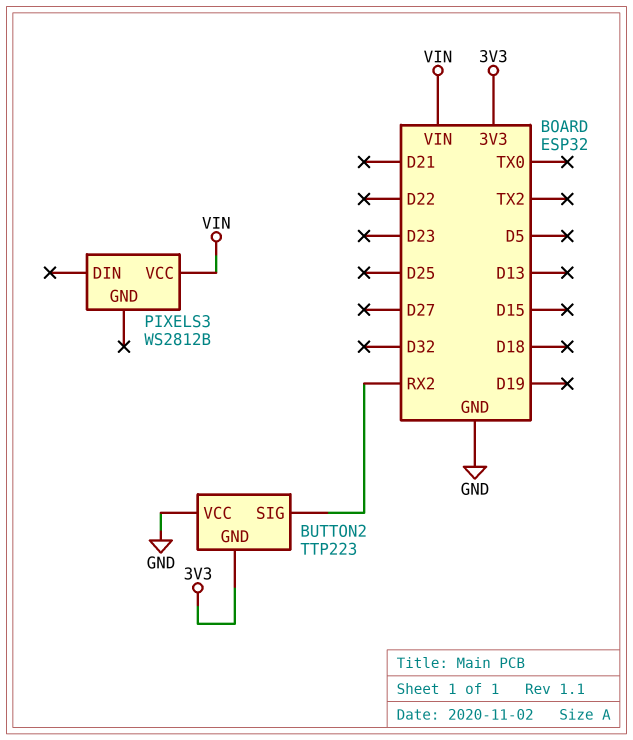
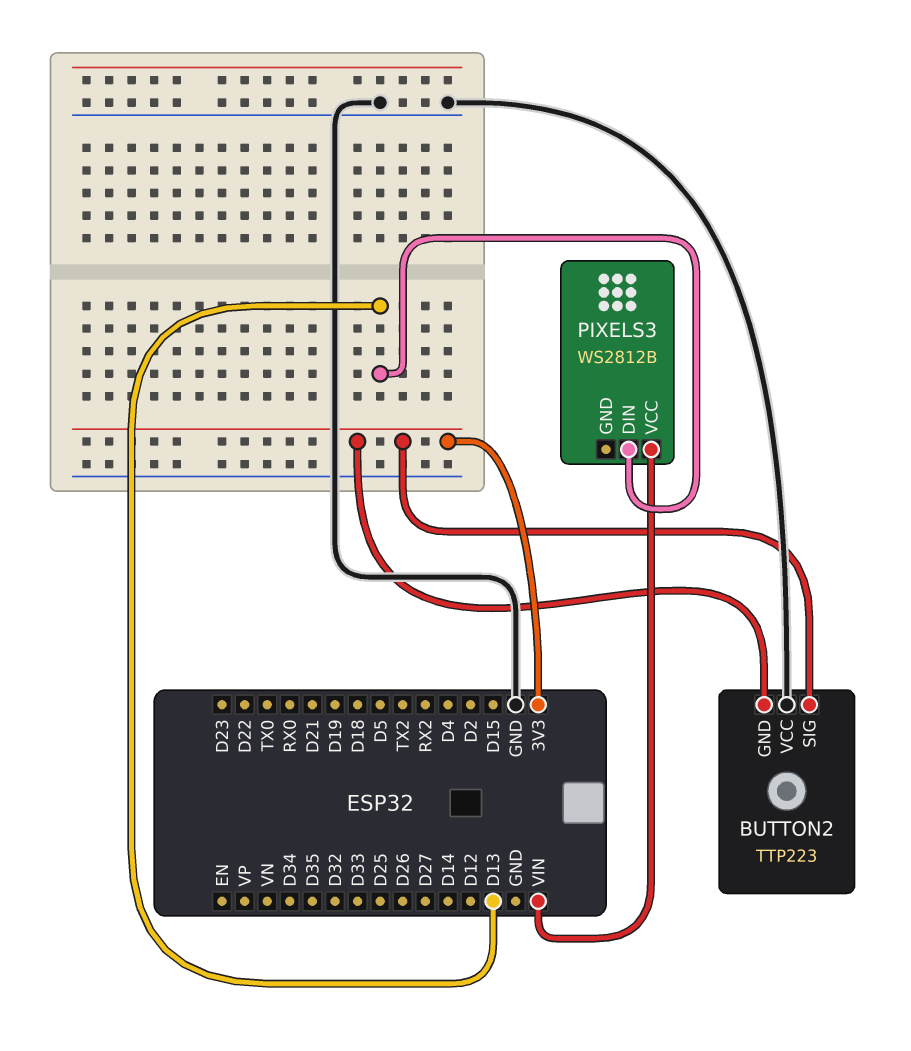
BUTTON2 pin SIG: RX2 -> 3V3
PIXELS3 pin DIN: none -> D13

